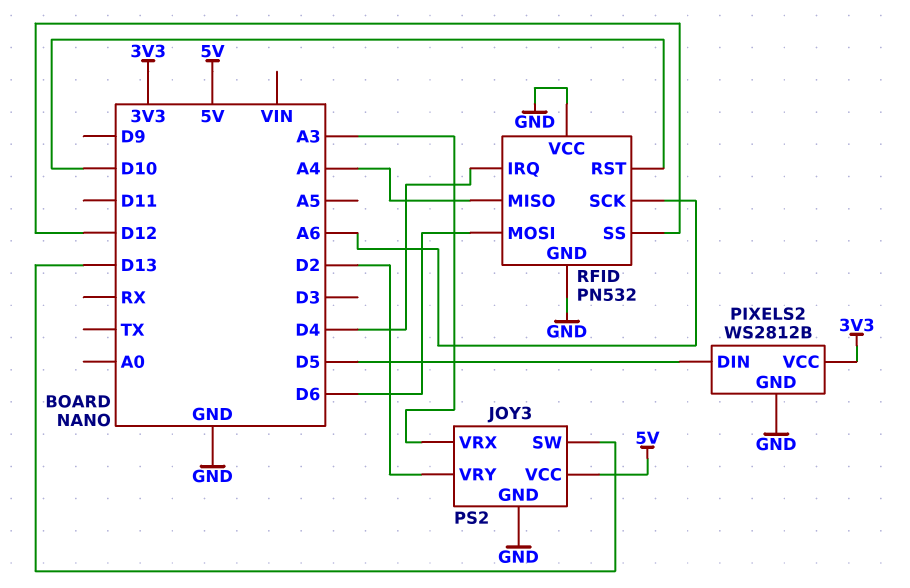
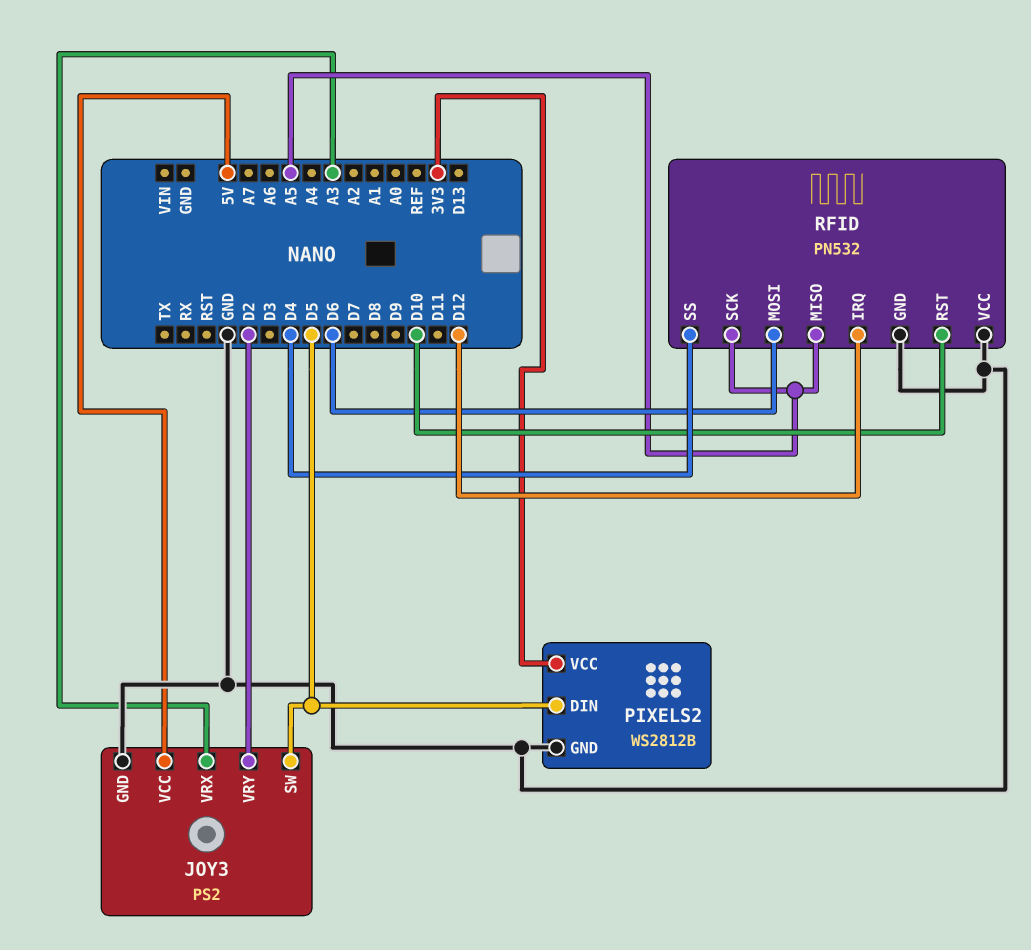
JOY3 pin SW: D13 -> D5
RFID pin IRQ: D4 -> D12
RFID pin MISO: A4 -> A5
RFID pin SCK: A6 -> A5
RFID pin SS: D12 -> D4

